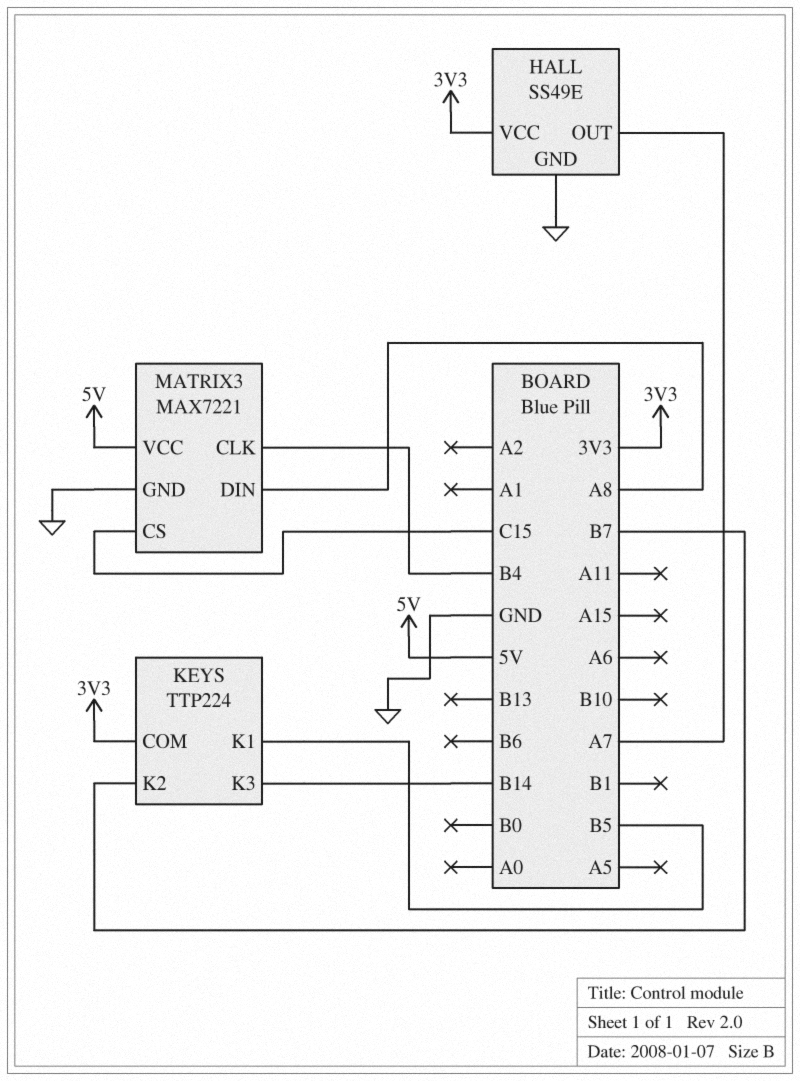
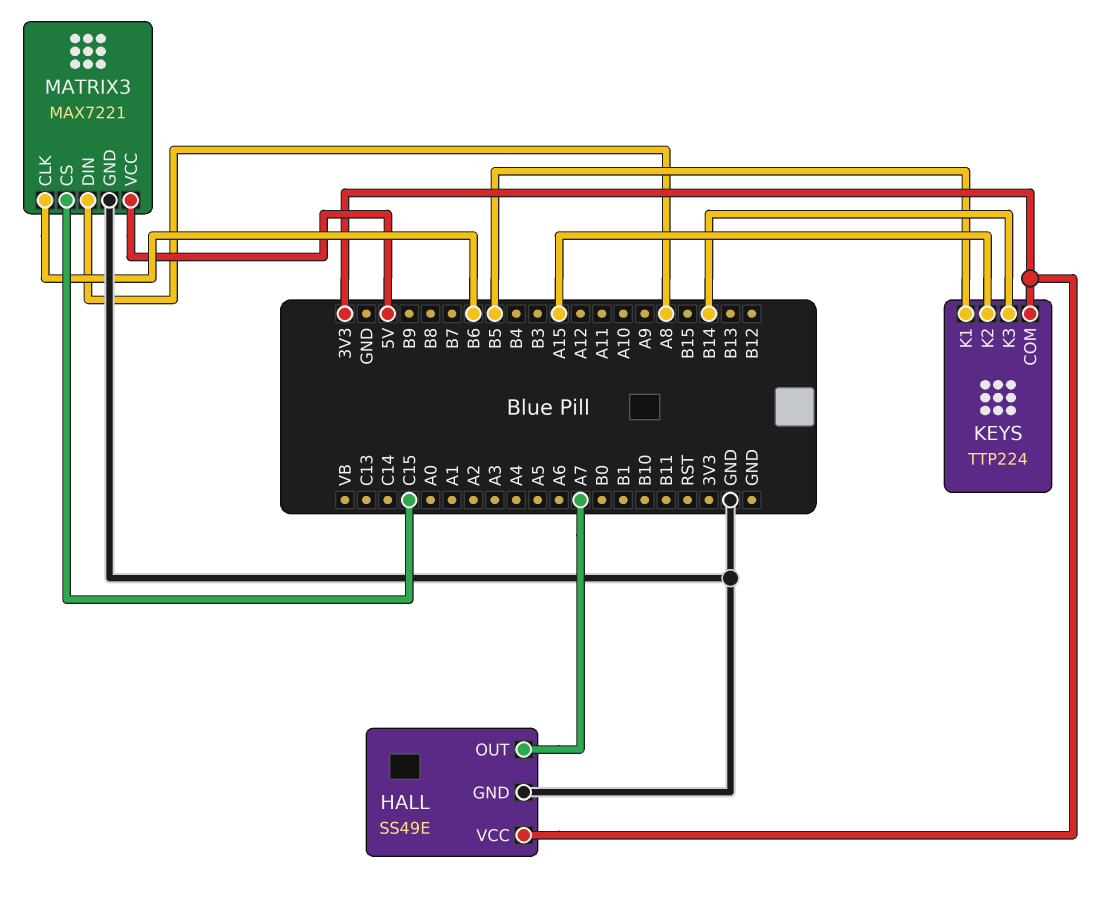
KEYS pin K2: B7 -> A15
MATRIX3 pin CLK: B4 -> B6

